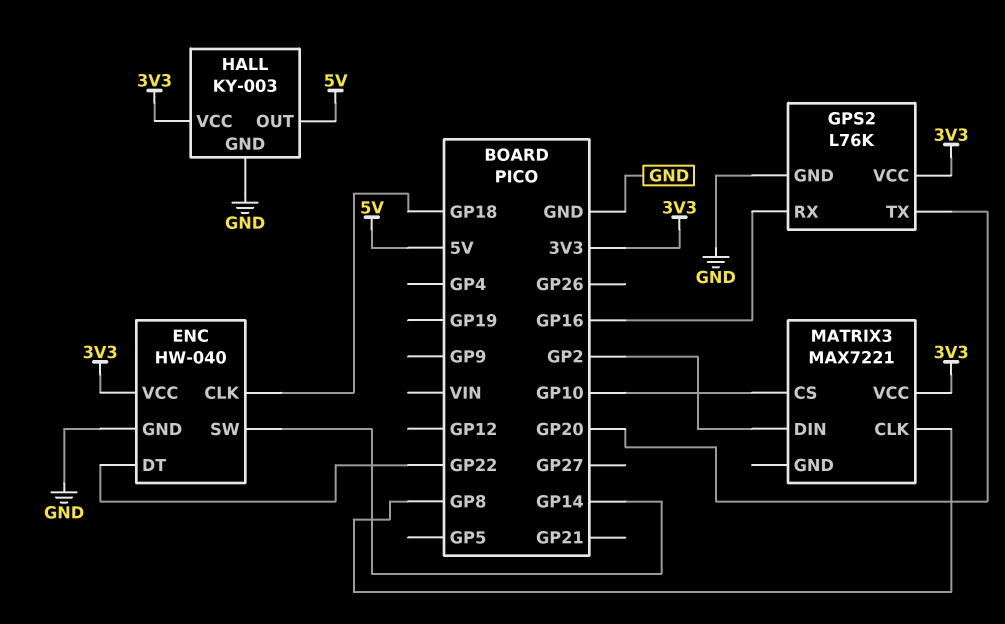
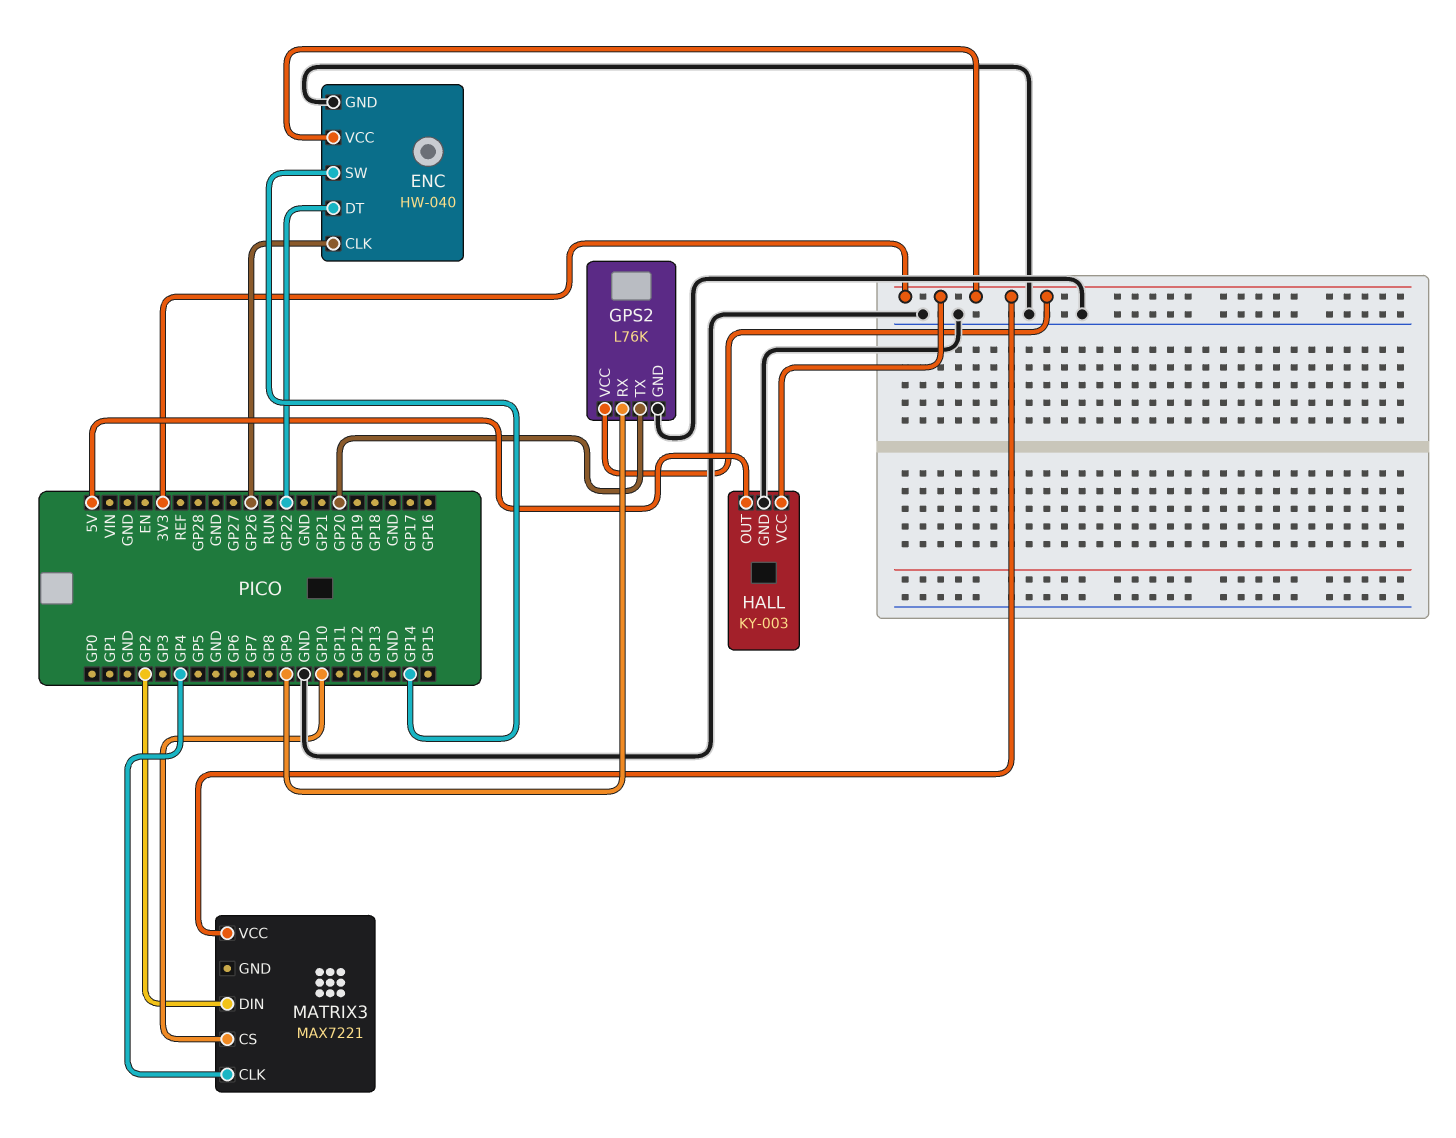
ENC pin CLK: GP18 -> GP26
GPS2 pin RX: GP16 -> GP9
MATRIX3 pin CLK: GP8 -> GP4

